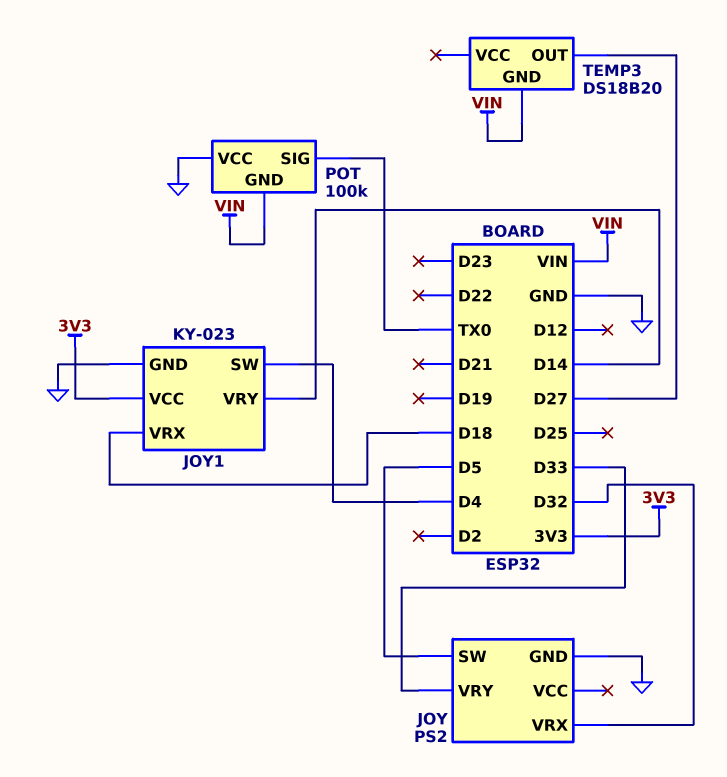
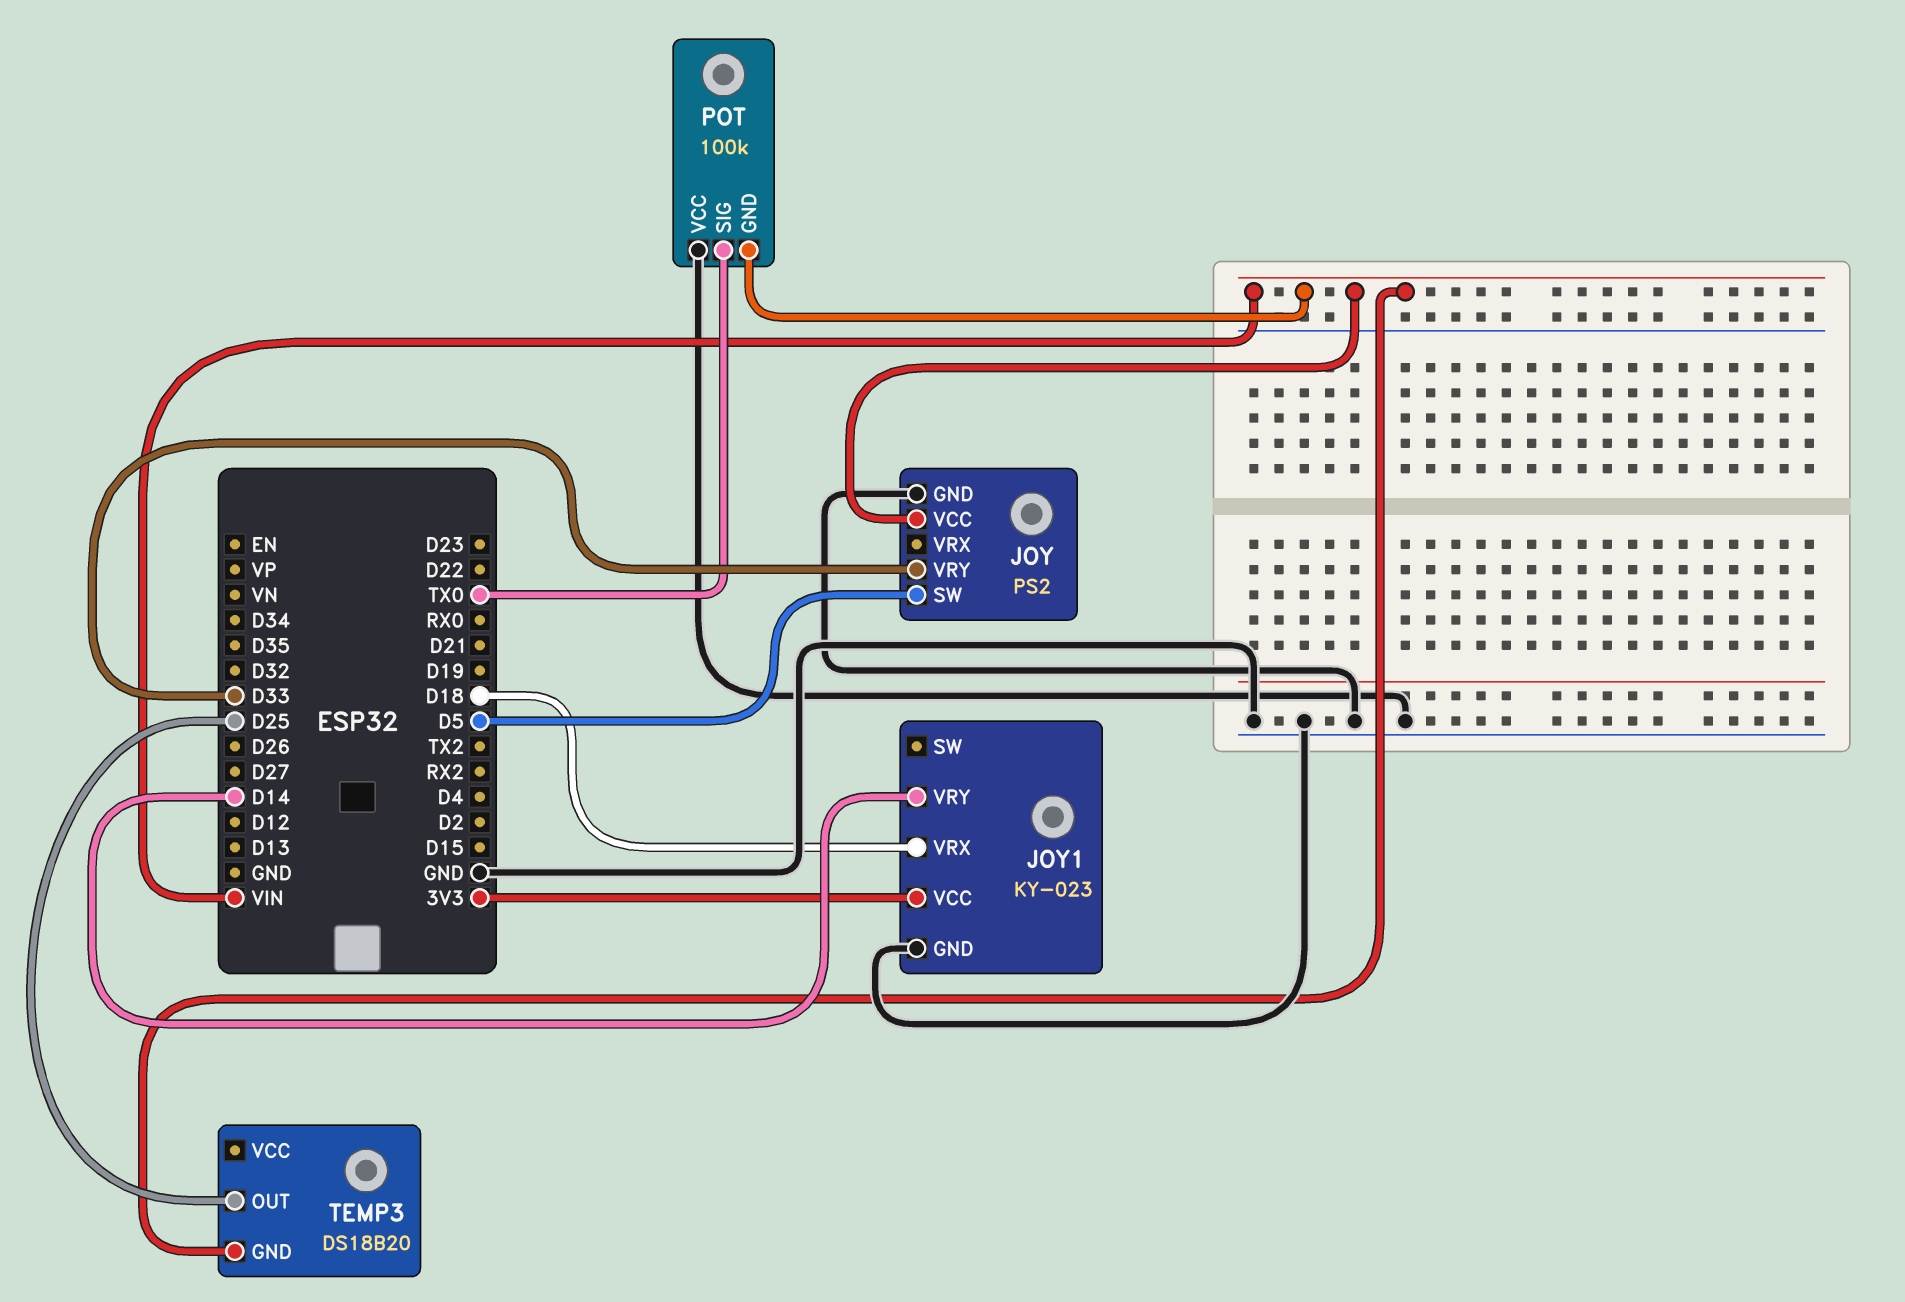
JOY pin VCC: none -> VIN
JOY pin VRX: D32 -> none
JOY1 pin SW: D4 -> none
TEMP3 pin OUT: D27 -> D25

